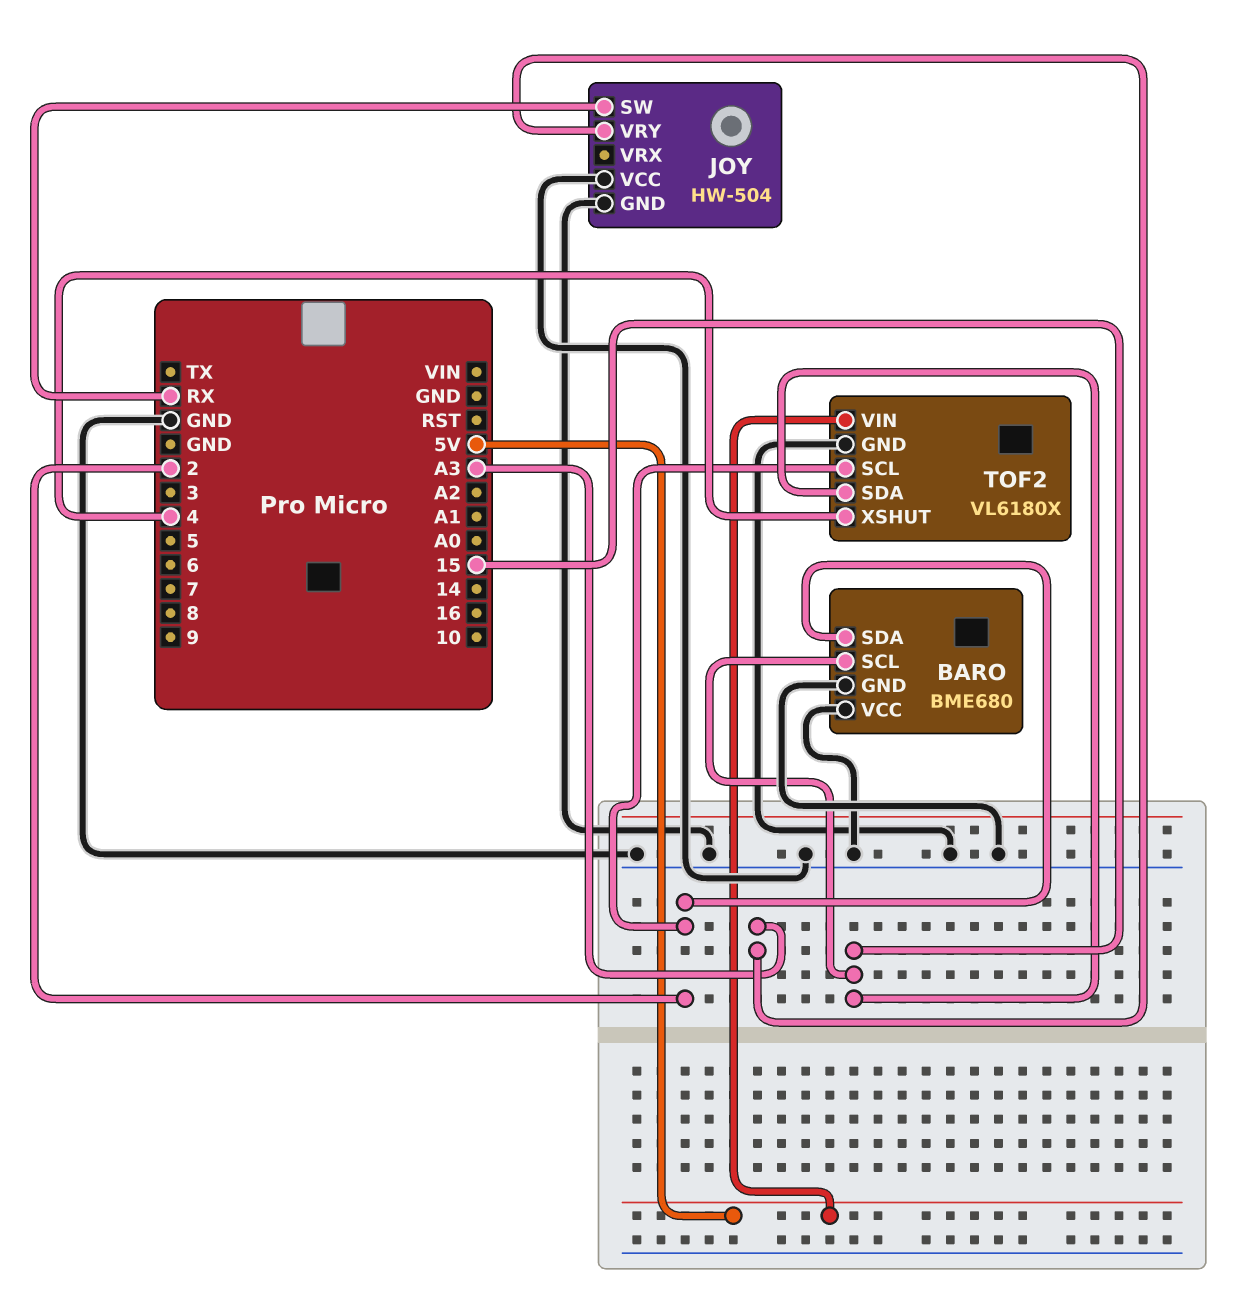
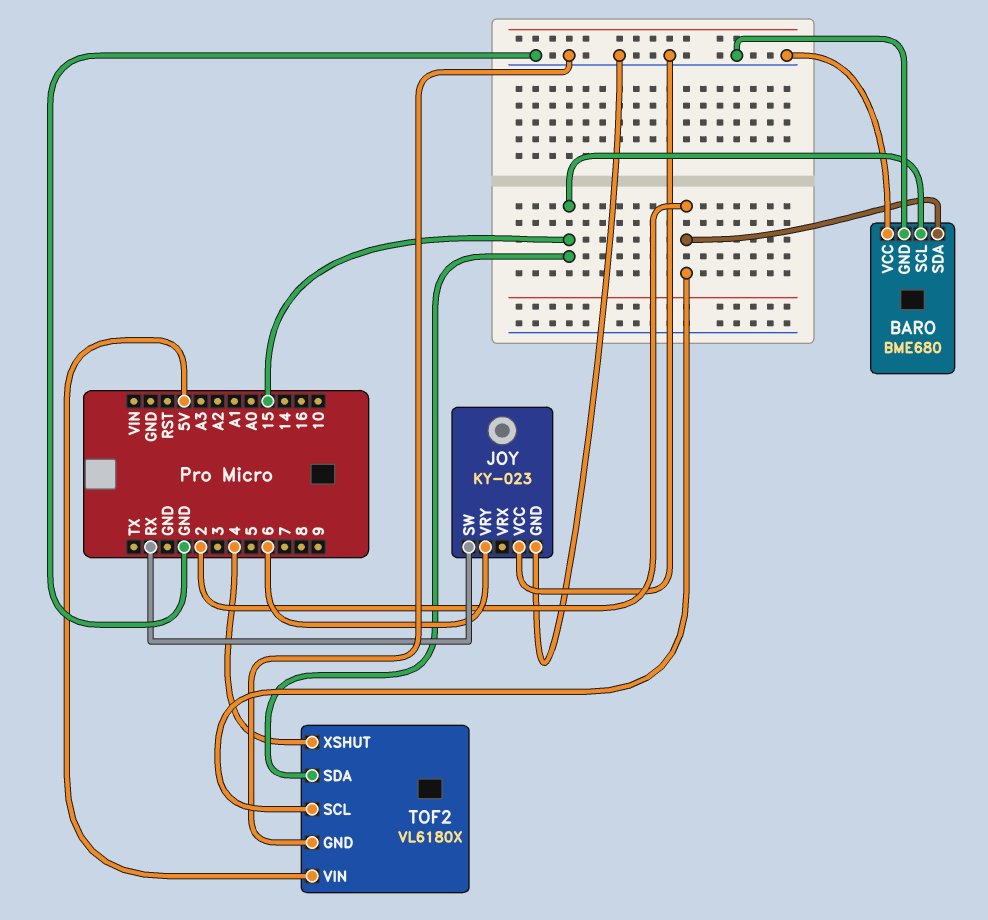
JOY: HW-504 -> KY-023
JOY pin VRY: A3 -> 6

